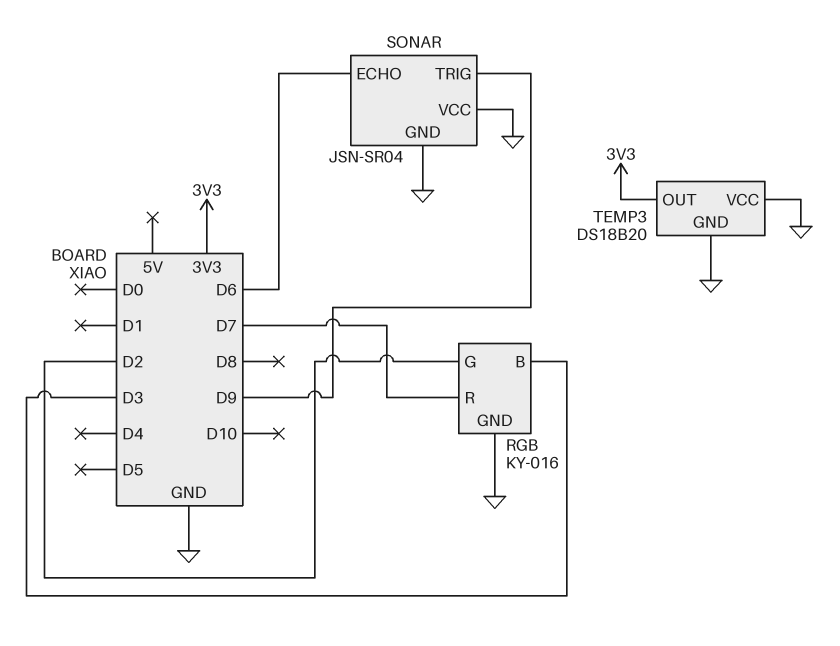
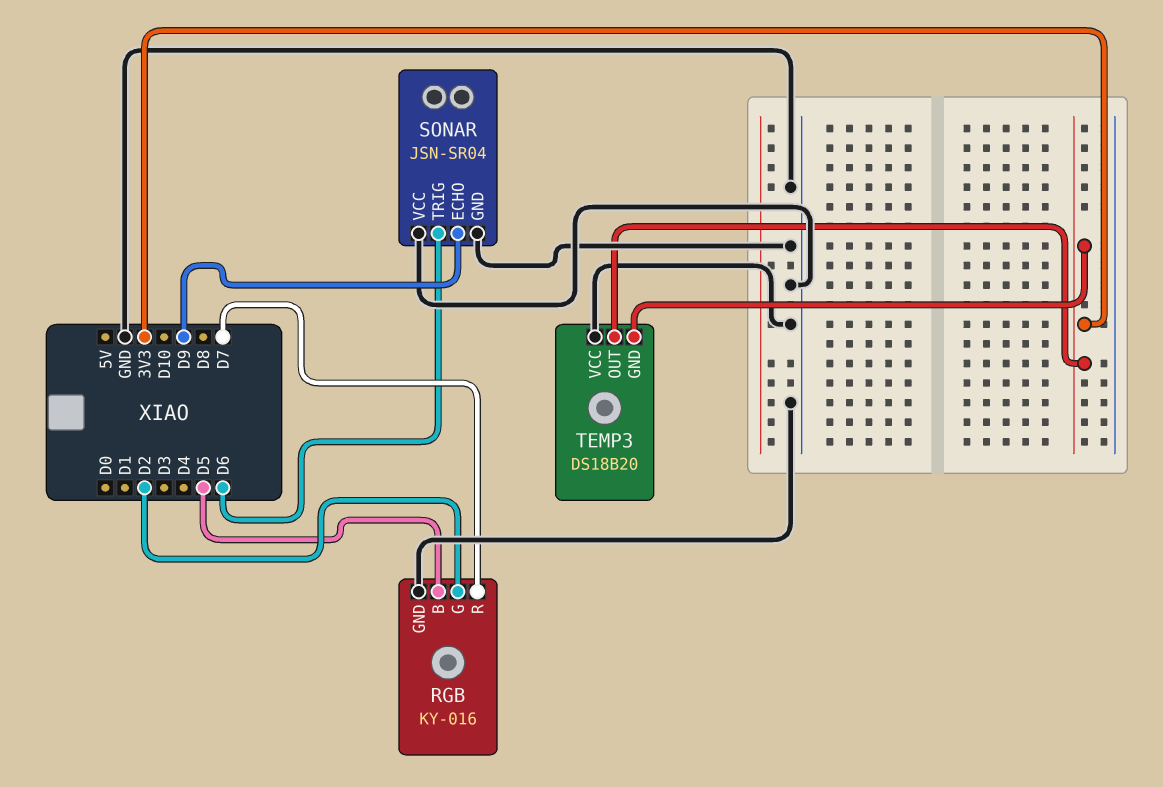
RGB pin B: D3 -> D5
SONAR pin ECHO: D6 -> D9
SONAR pin TRIG: D9 -> D6
TEMP3 pin GND: GND -> 3V3

